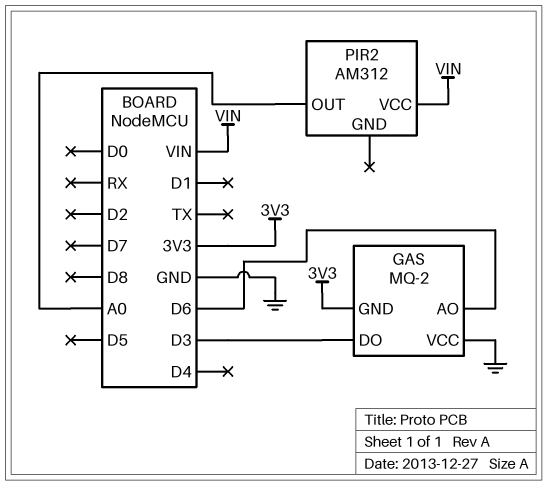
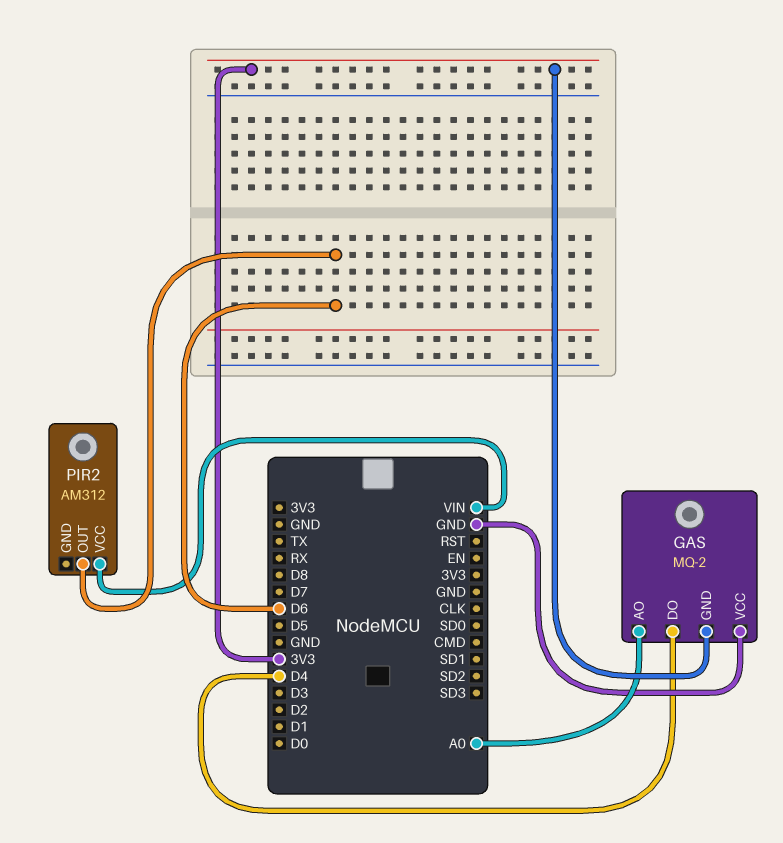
GAS pin AO: D6 -> A0
GAS pin DO: D3 -> D4
PIR2 pin OUT: A0 -> D6

